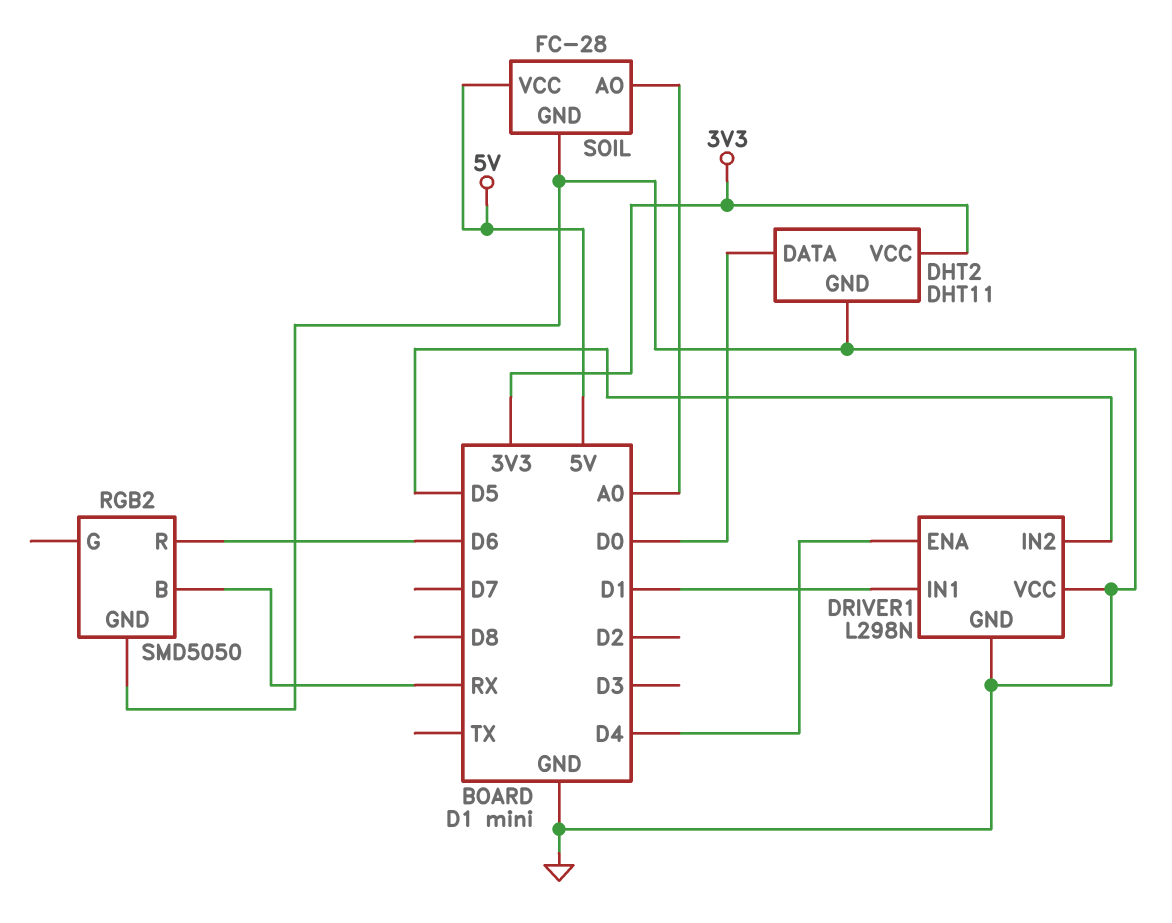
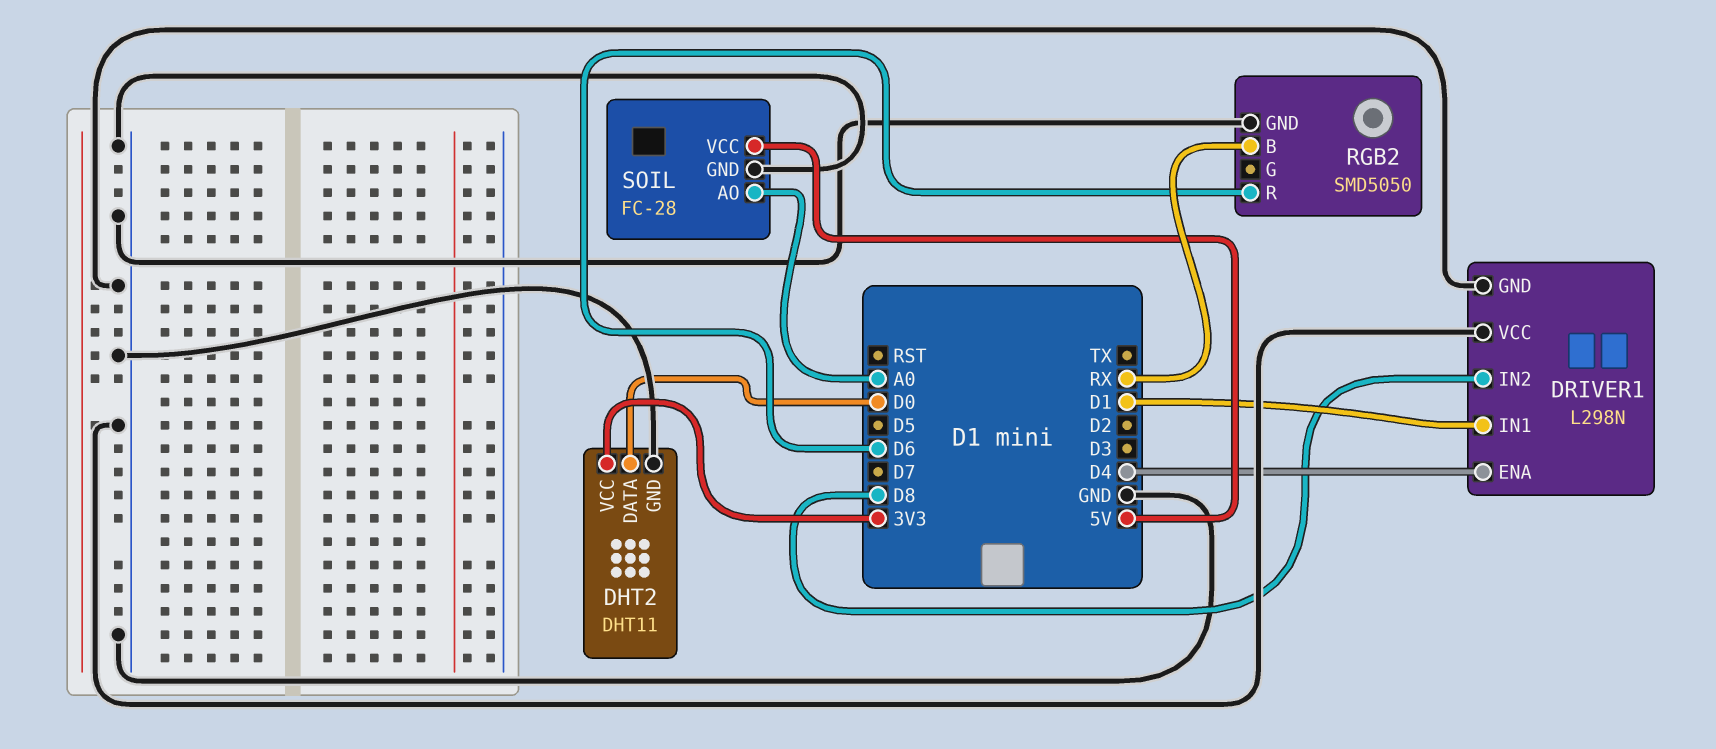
DRIVER1 pin IN2: D5 -> D8

